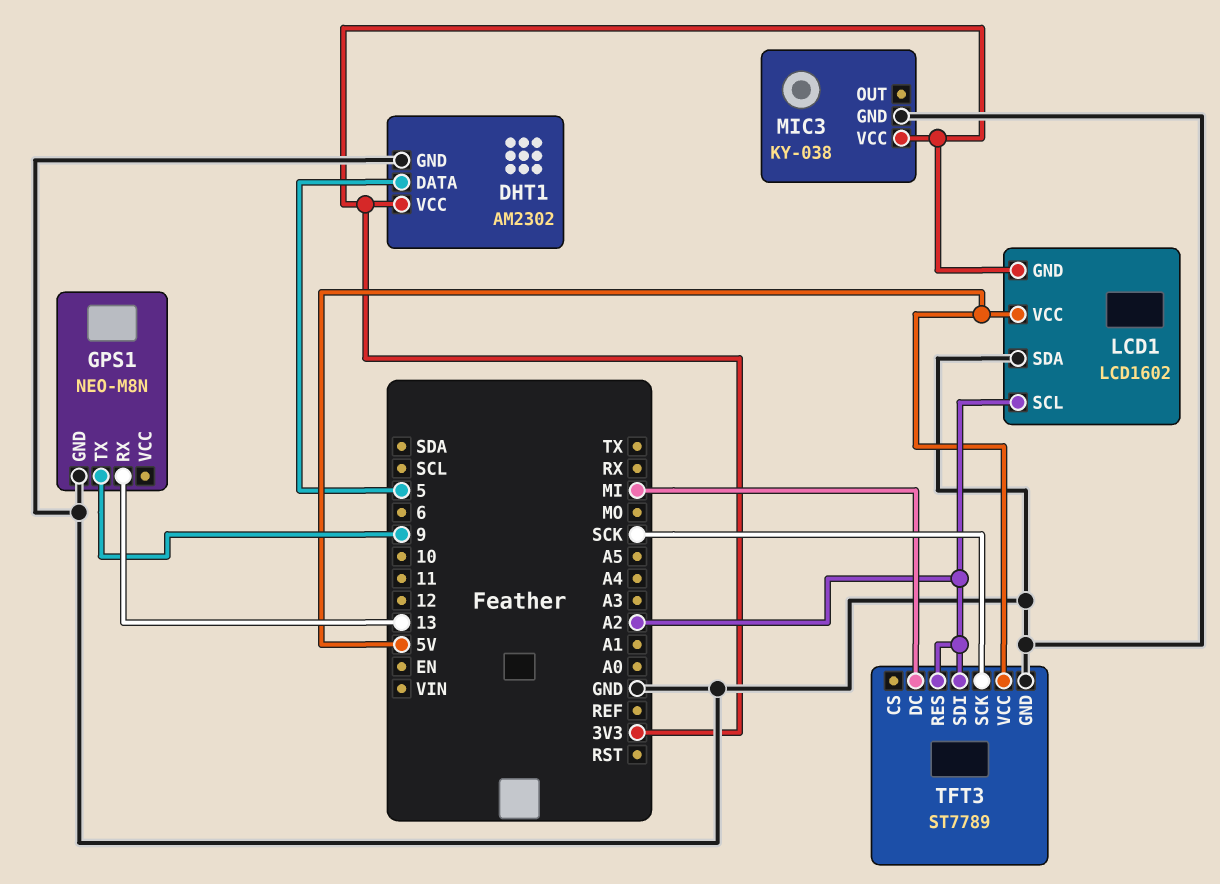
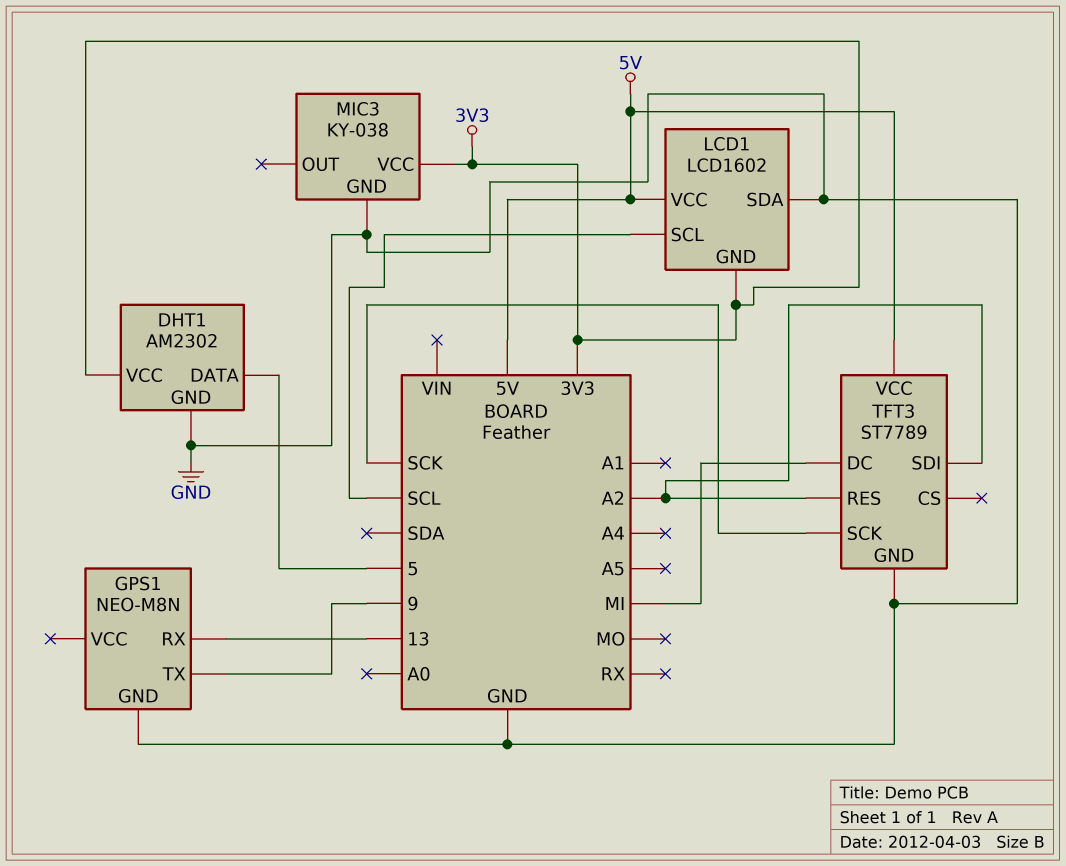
LCD1 pin SCL: A2 -> SCL

